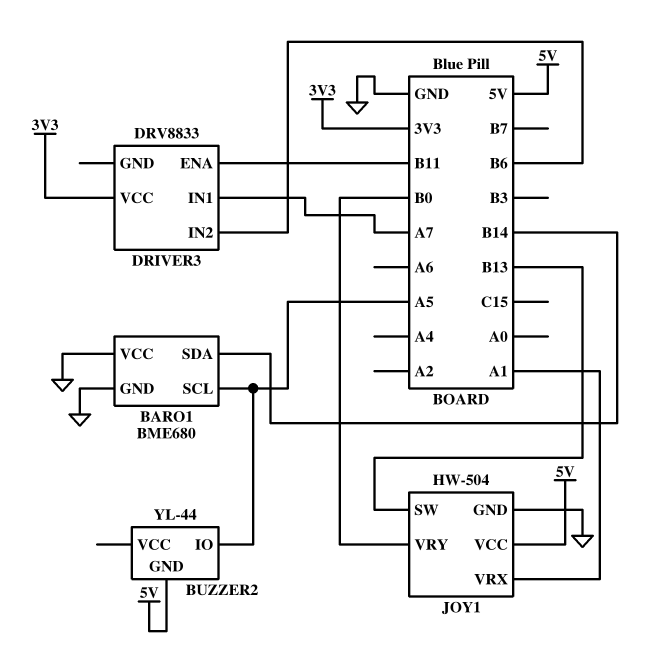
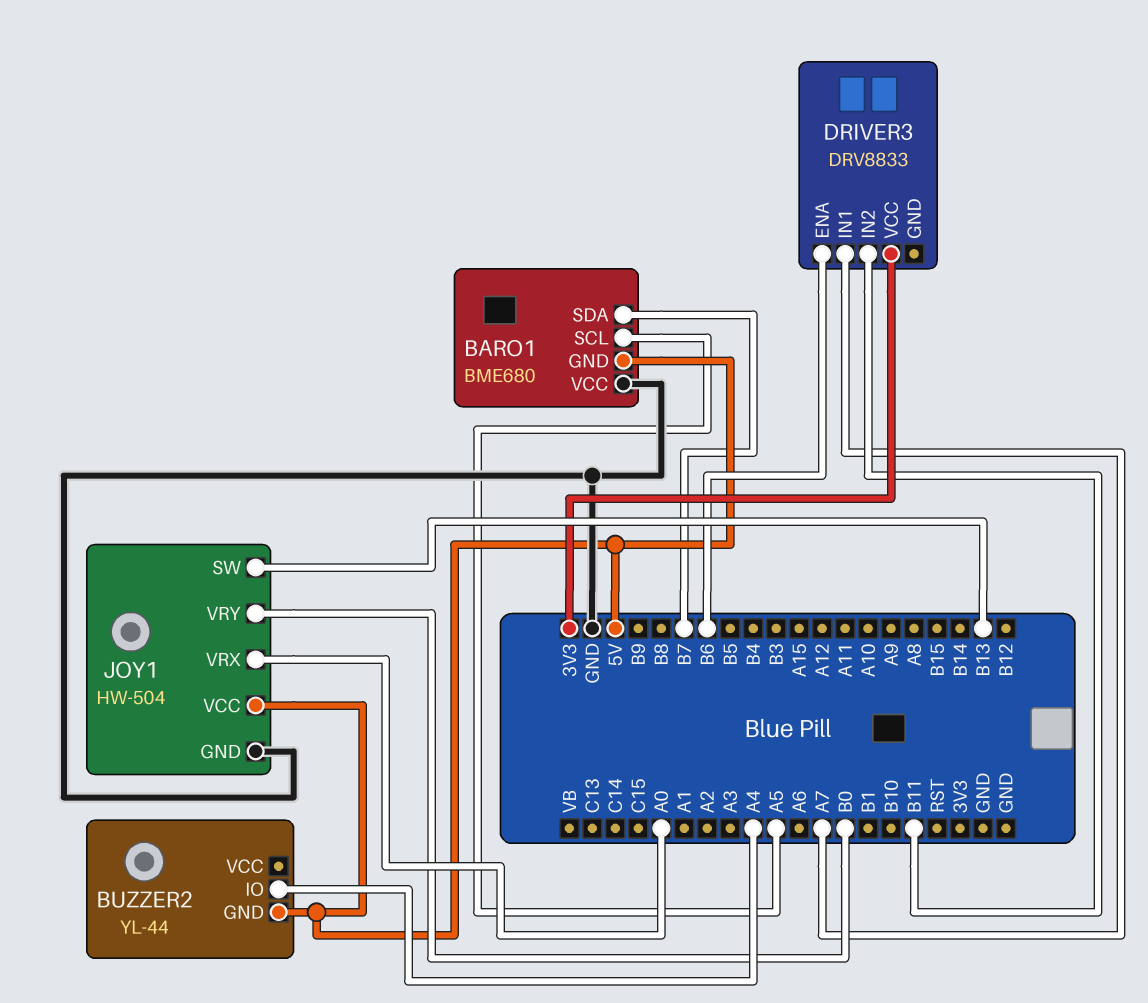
BARO1 pin GND: GND -> 5V
BARO1 pin SDA: B14 -> B7
BUZZER2 pin IO: A5 -> A4
DRIVER3 pin ENA: B11 -> B6
DRIVER3 pin IN2: B6 -> B11
JOY1 pin VRX: A1 -> A0

